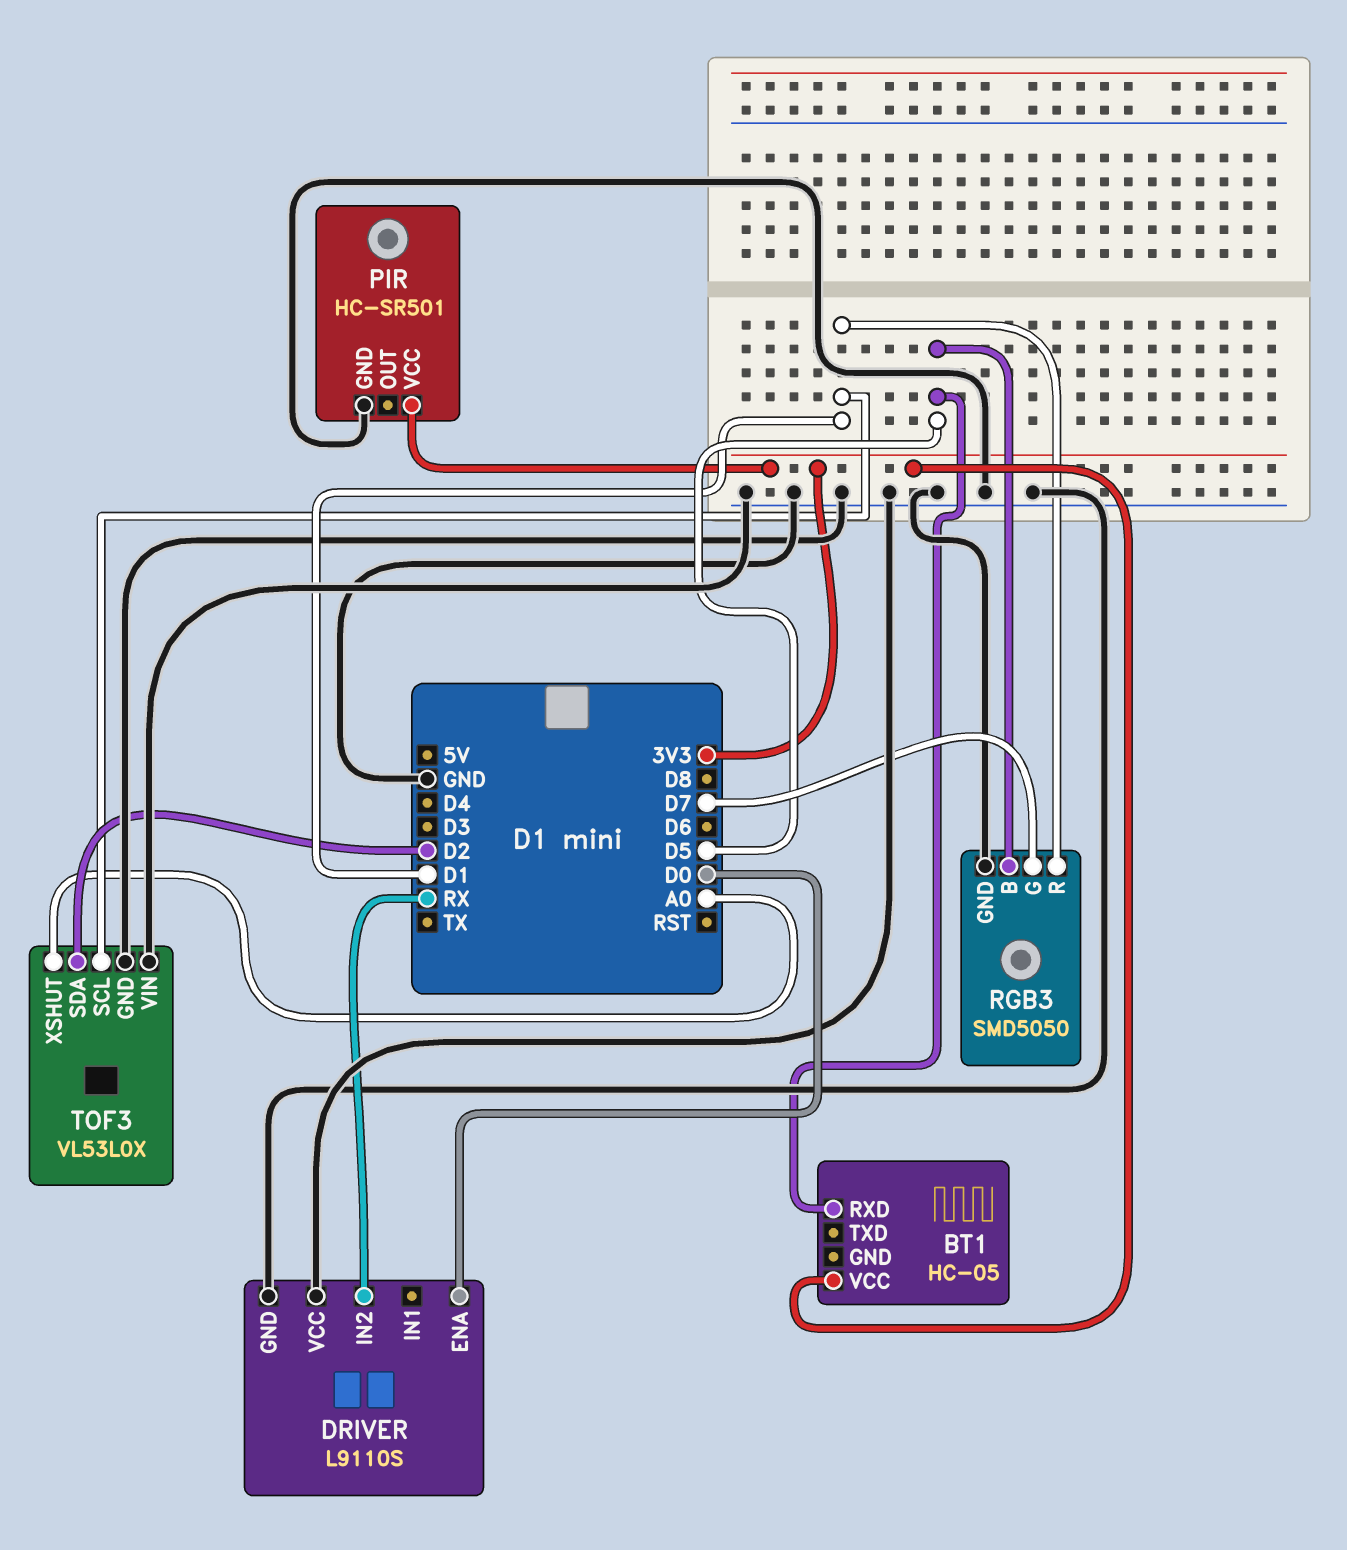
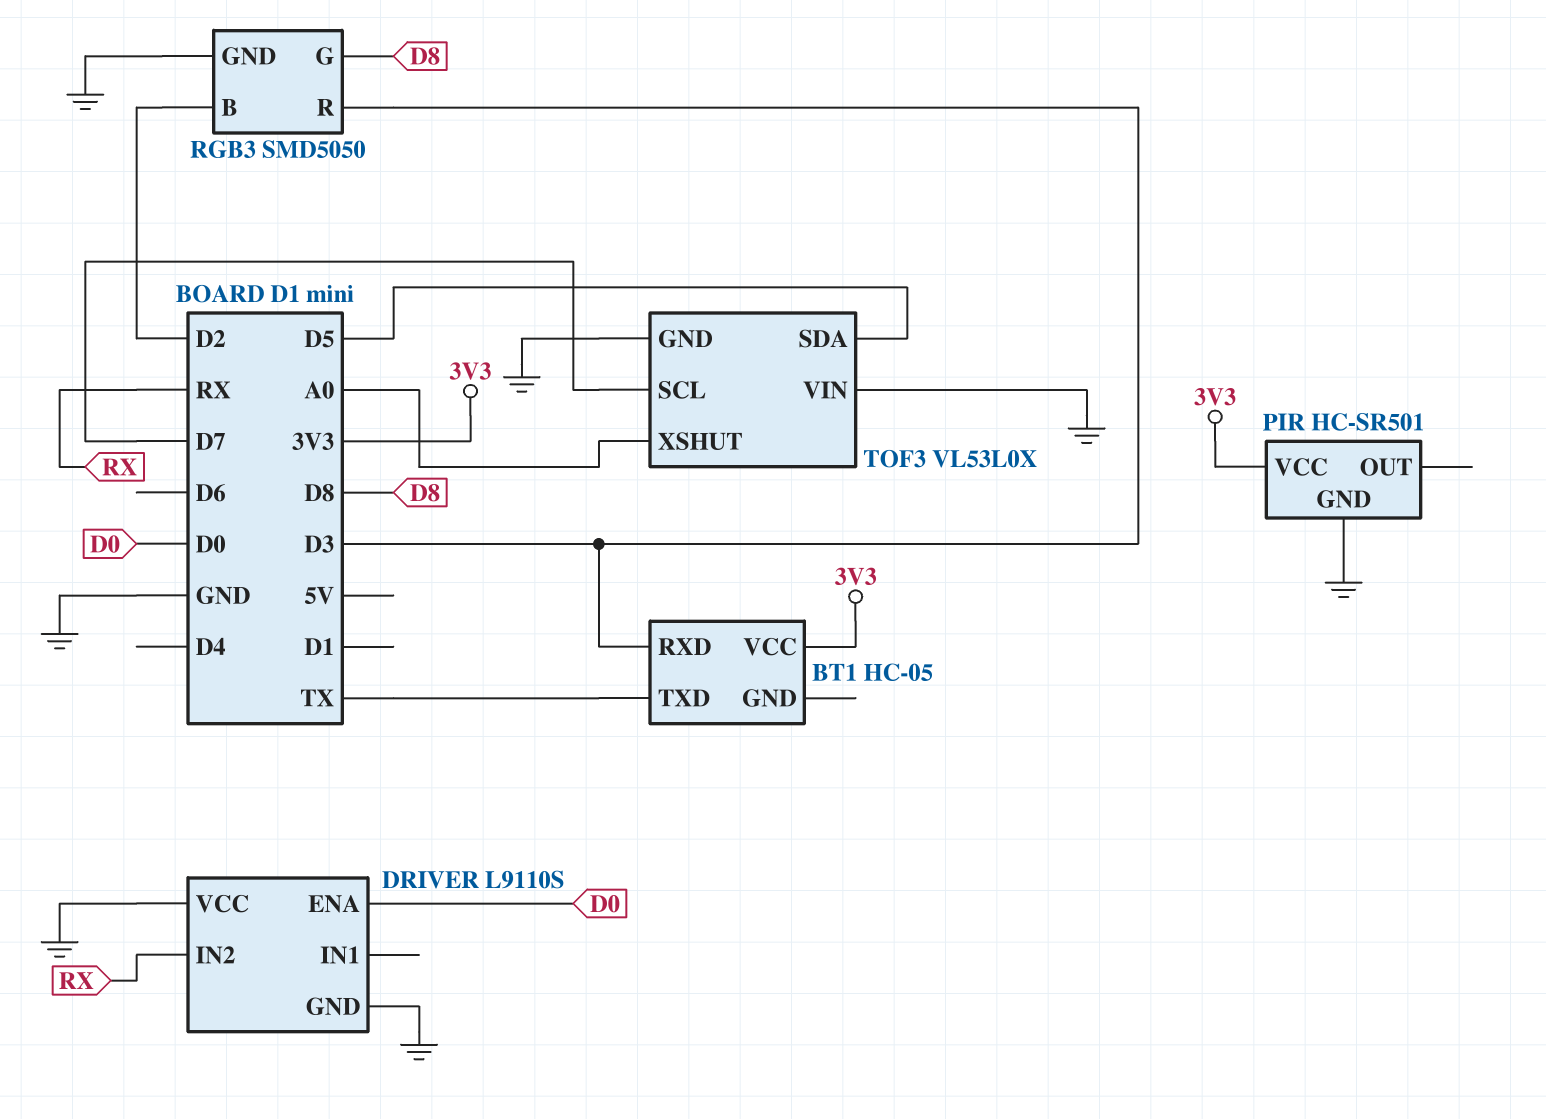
BT1 pin RXD: D5 -> D3
BT1 pin TXD: none -> TX
RGB3 pin B: D5 -> D2
RGB3 pin G: D7 -> D8
RGB3 pin R: D1 -> D3
TOF3 pin SCL: D1 -> D7
TOF3 pin SDA: D2 -> D5

